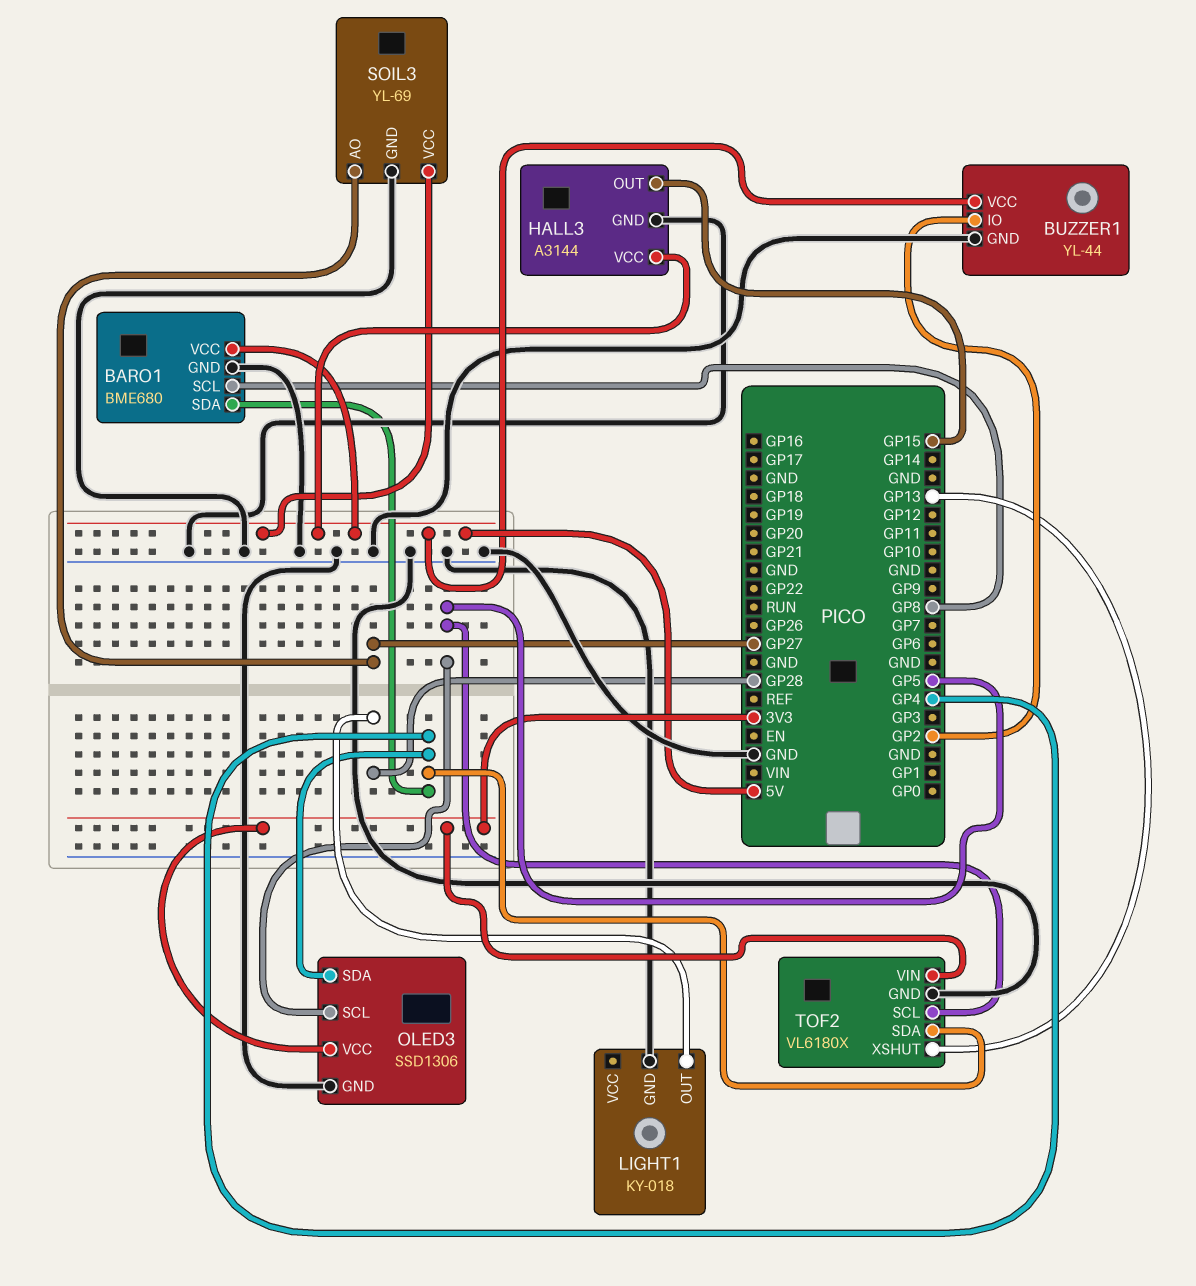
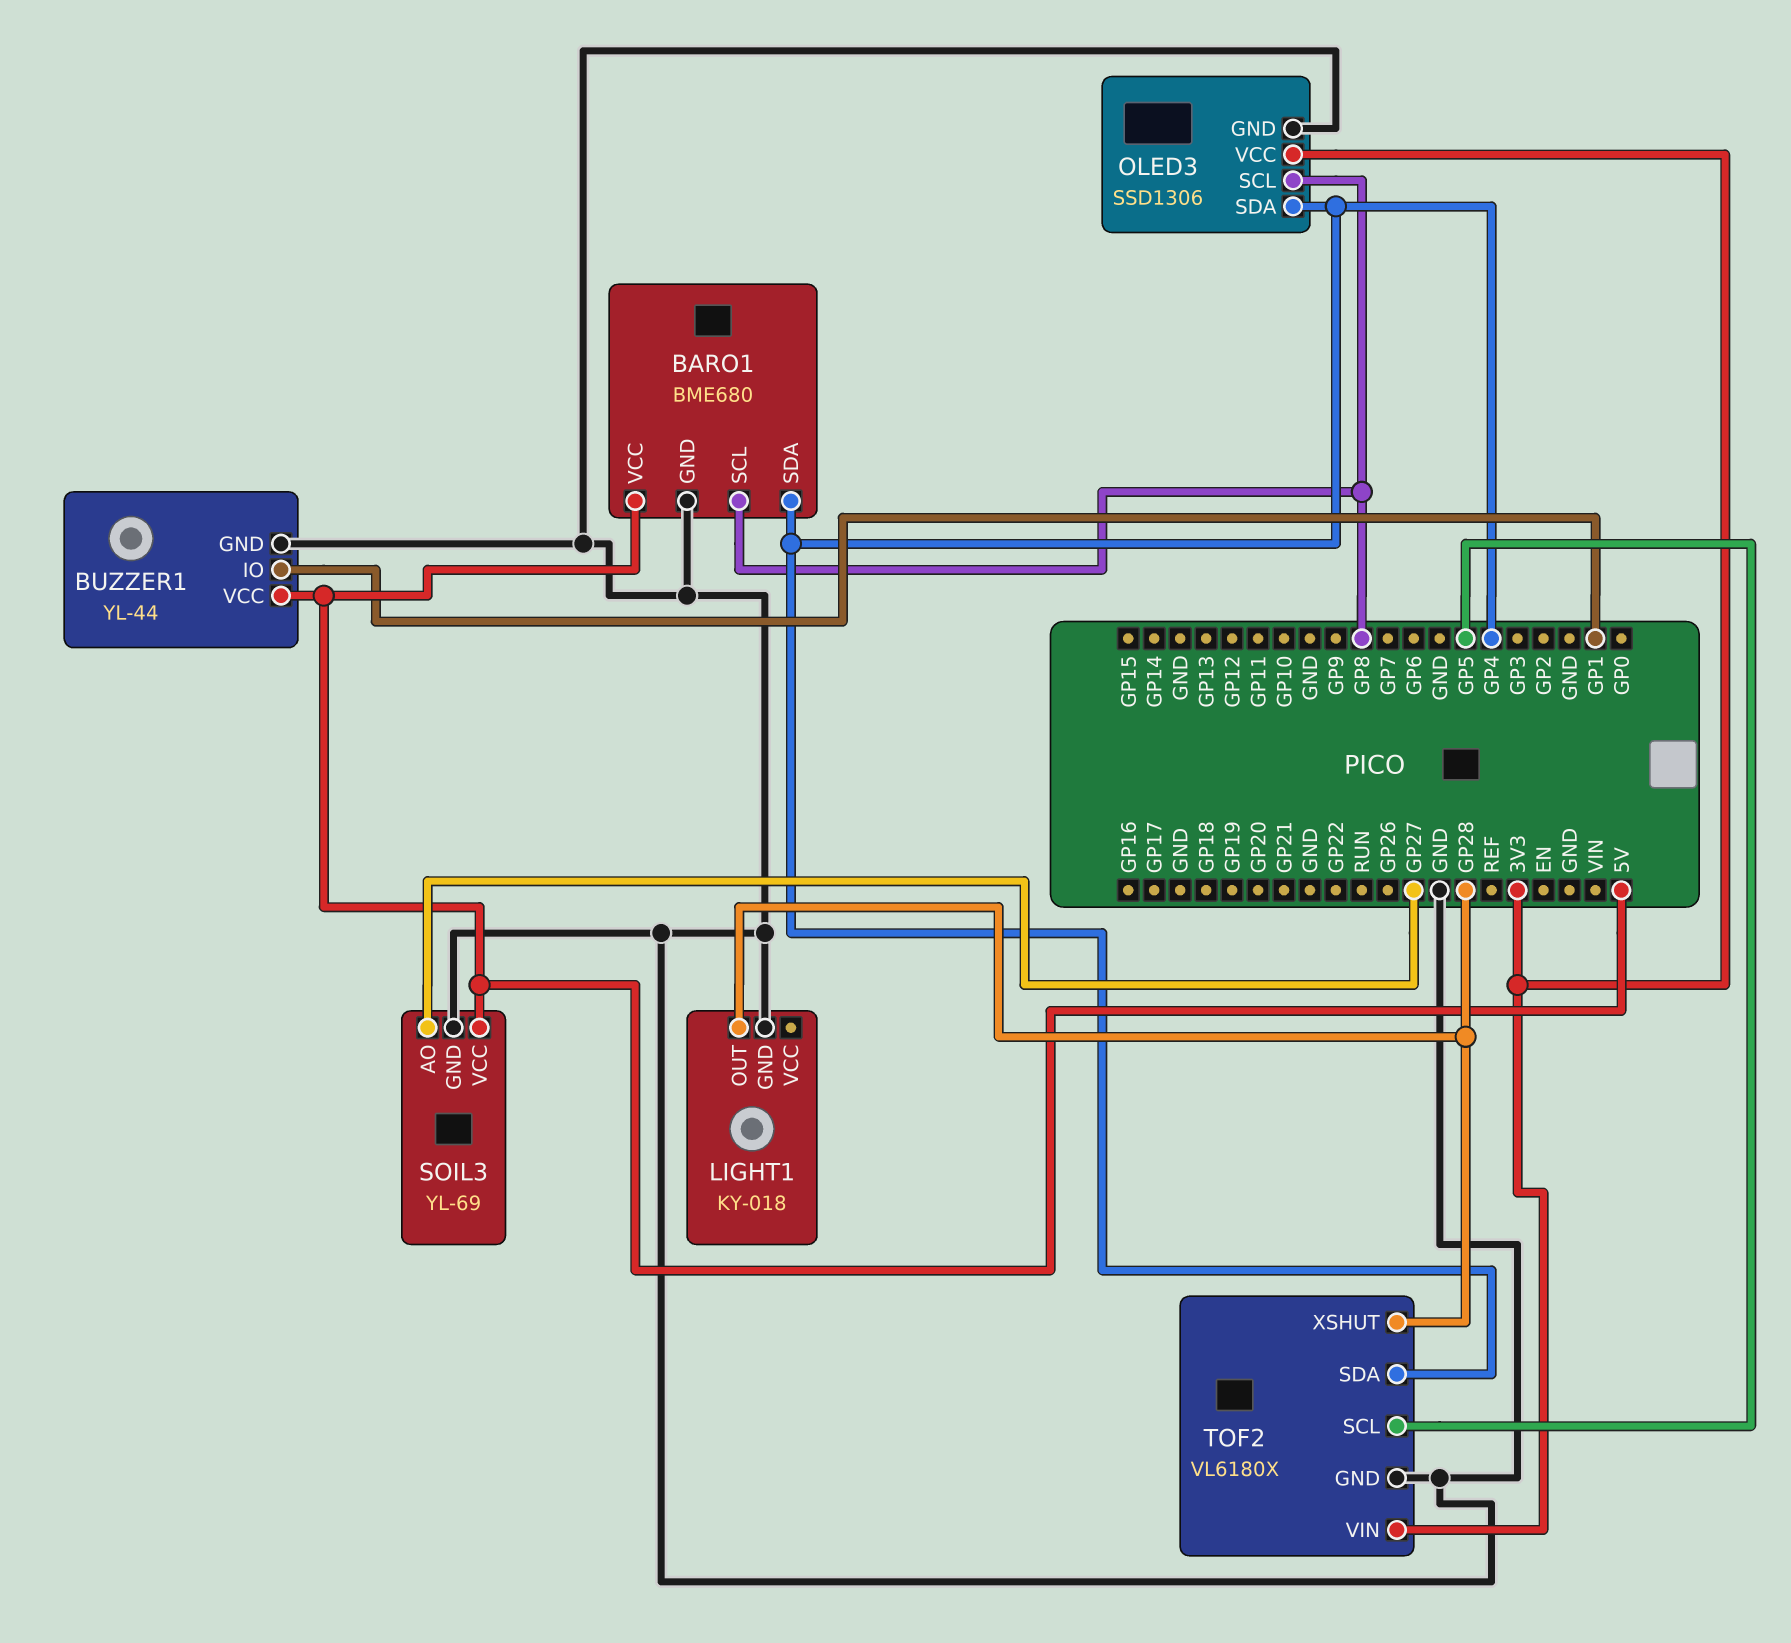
BUZZER1 pin IO: GP2 -> GP1
HALL3: A3144 -> none
HALL3 pin GND: GND -> none
HALL3 pin OUT: GP15 -> none
HALL3 pin VCC: 5V -> none
OLED3 pin SCL: GP5 -> GP8
TOF2 pin XSHUT: GP13 -> GP28

